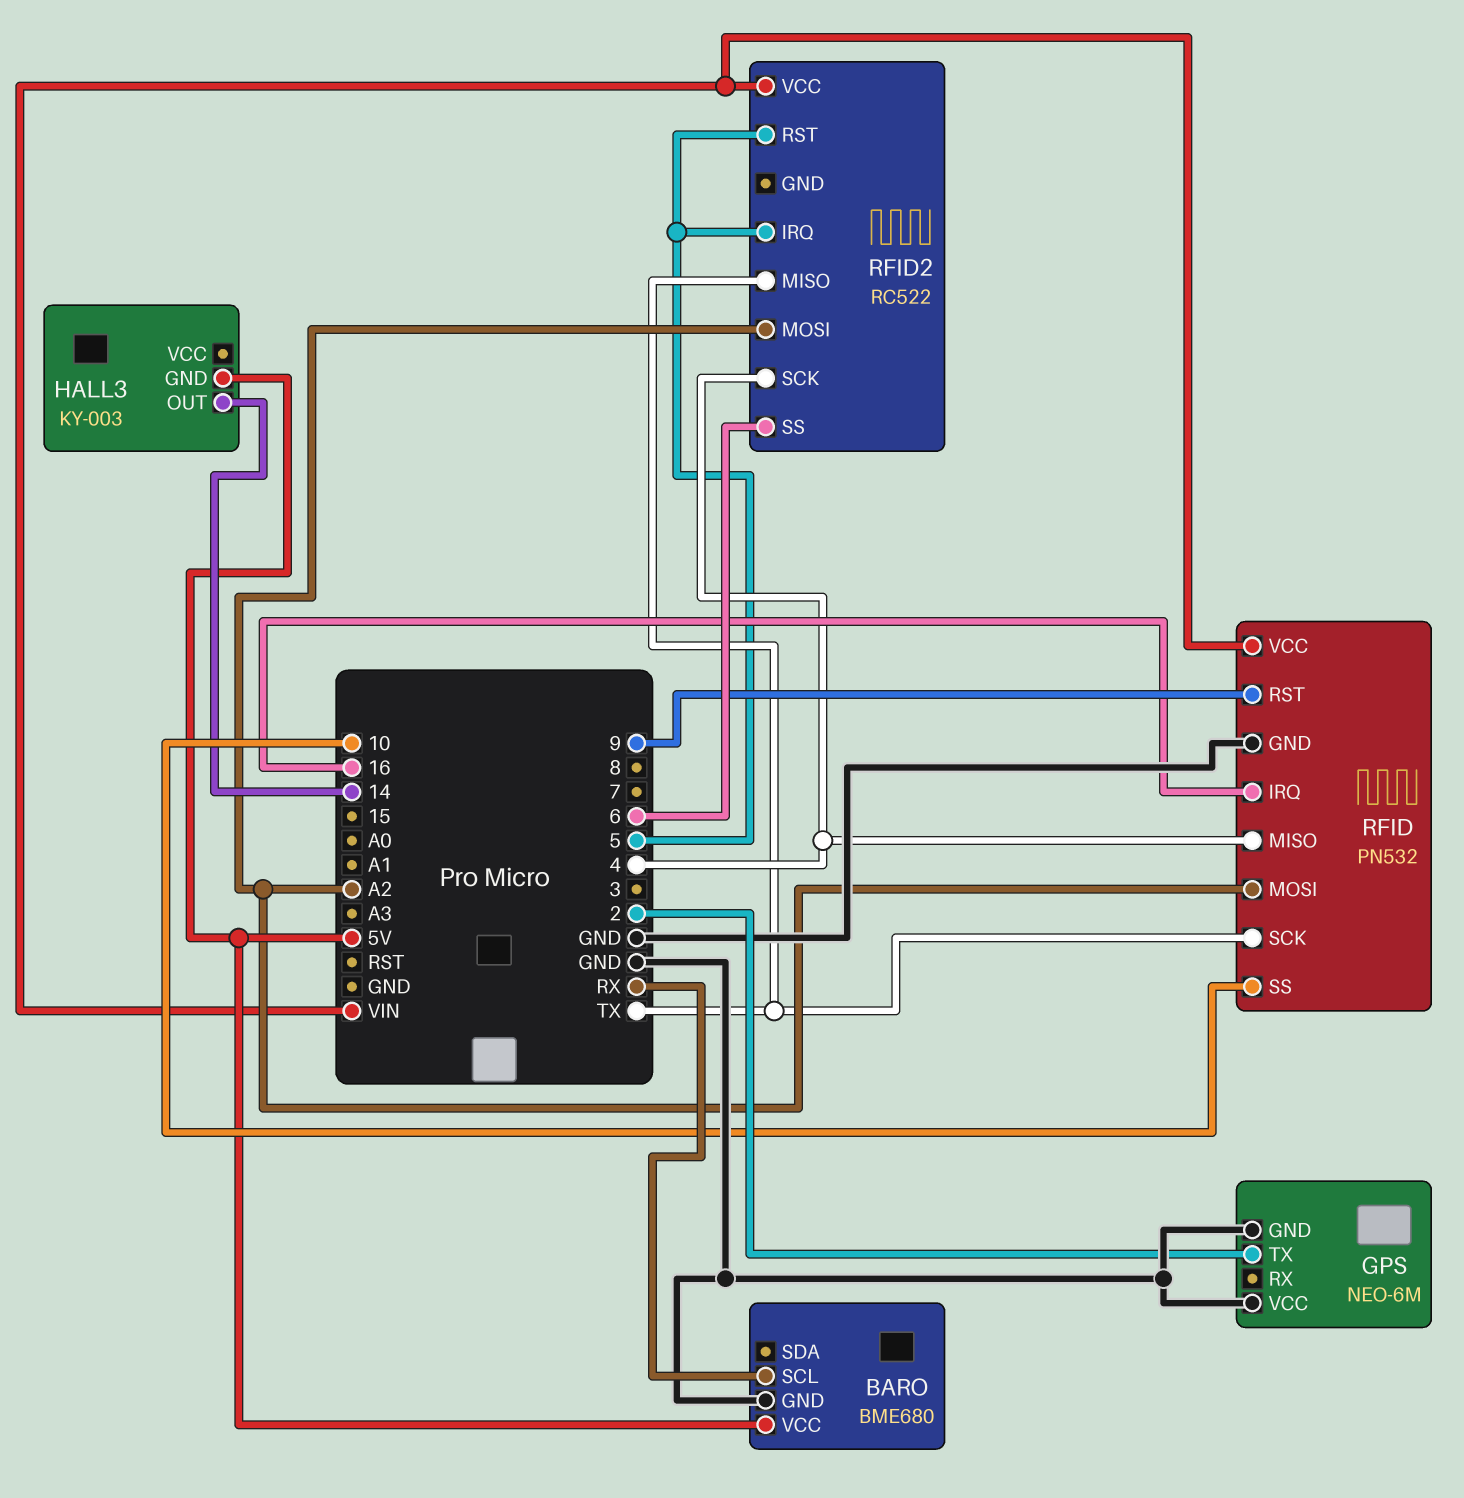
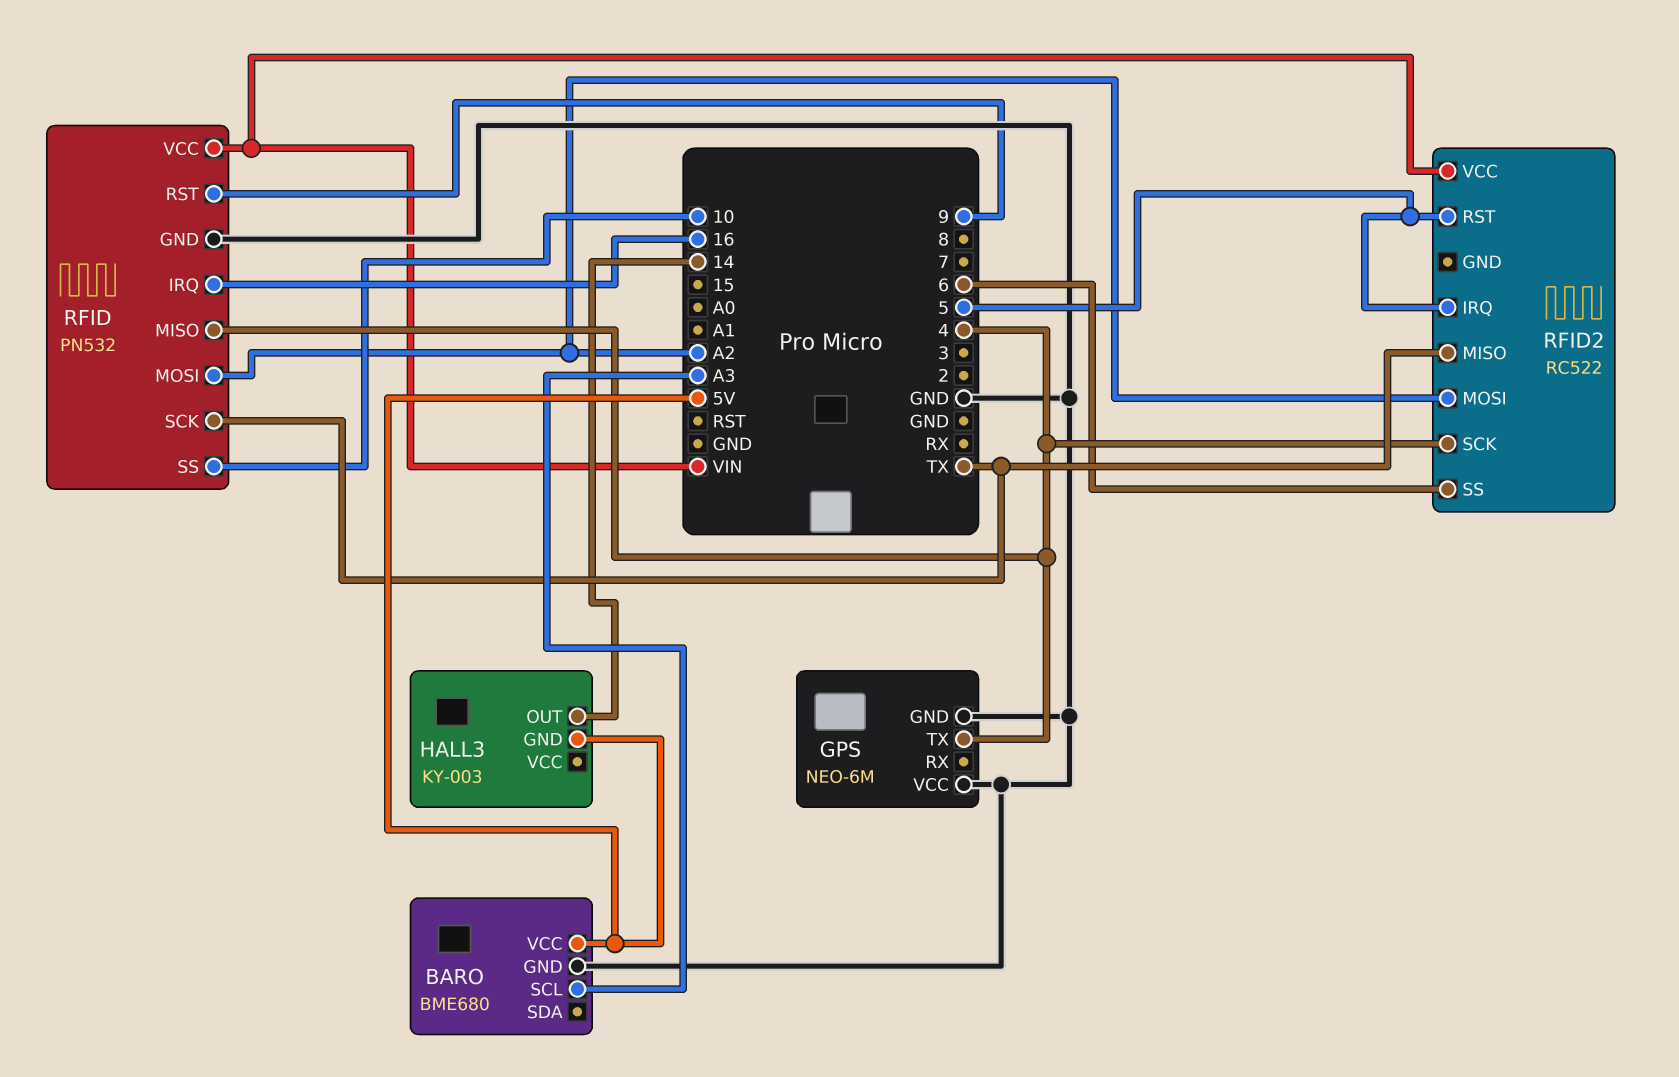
BARO pin SCL: RX -> A3
GPS pin TX: 2 -> 4

